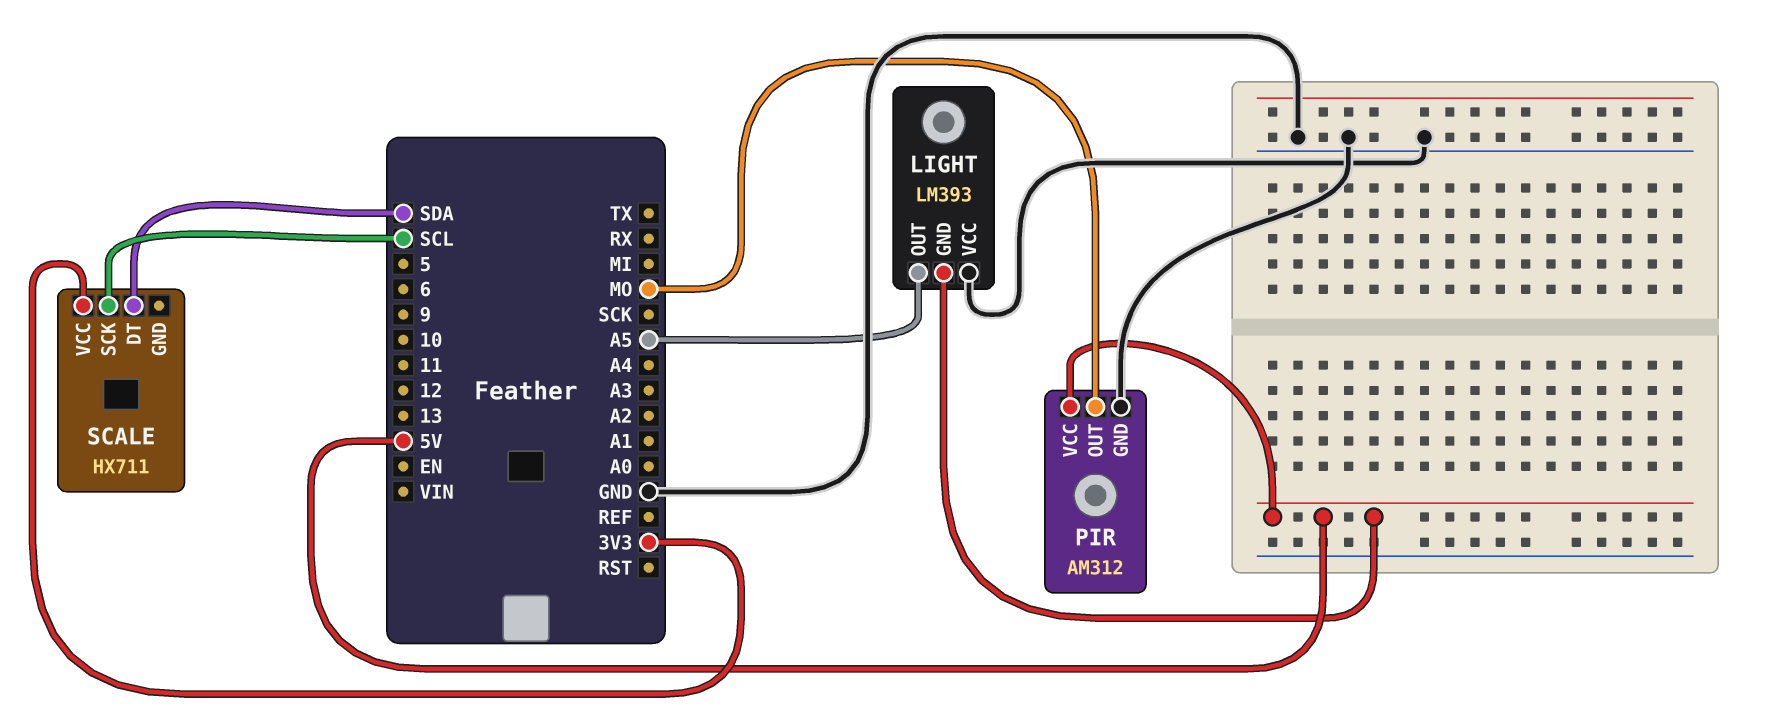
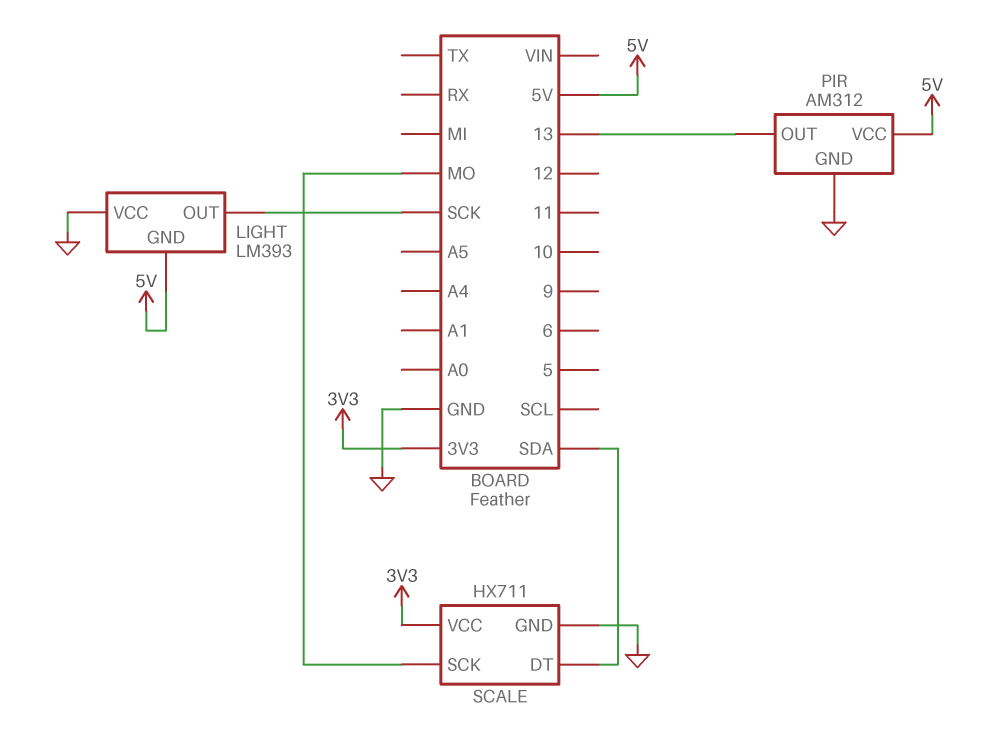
LIGHT pin OUT: A5 -> SCK
PIR pin OUT: MO -> 13
SCALE pin GND: none -> GND
SCALE pin SCK: SCL -> MO

